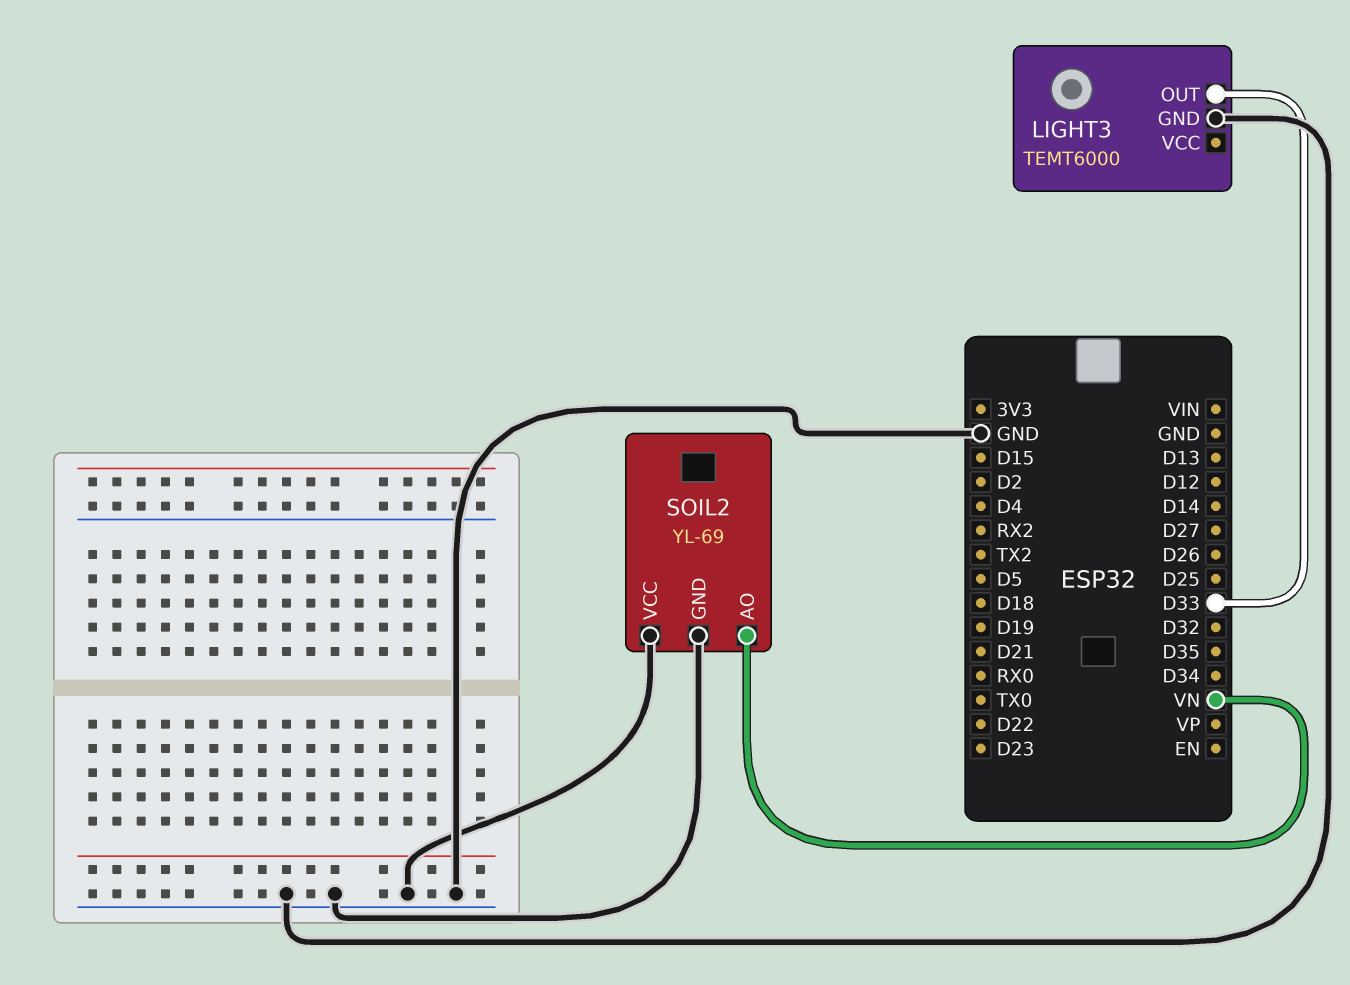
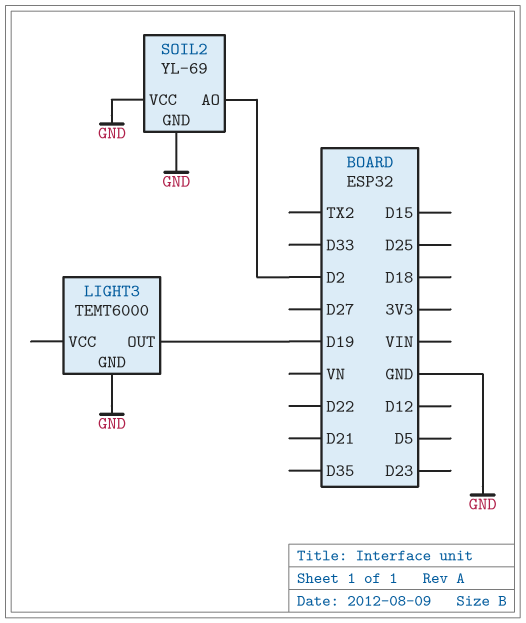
LIGHT3 pin OUT: D33 -> D19
SOIL2 pin AO: VN -> D2

